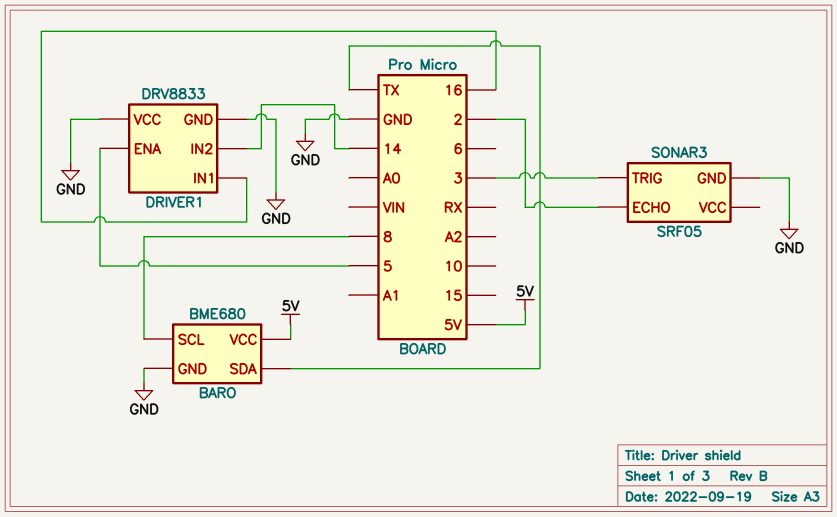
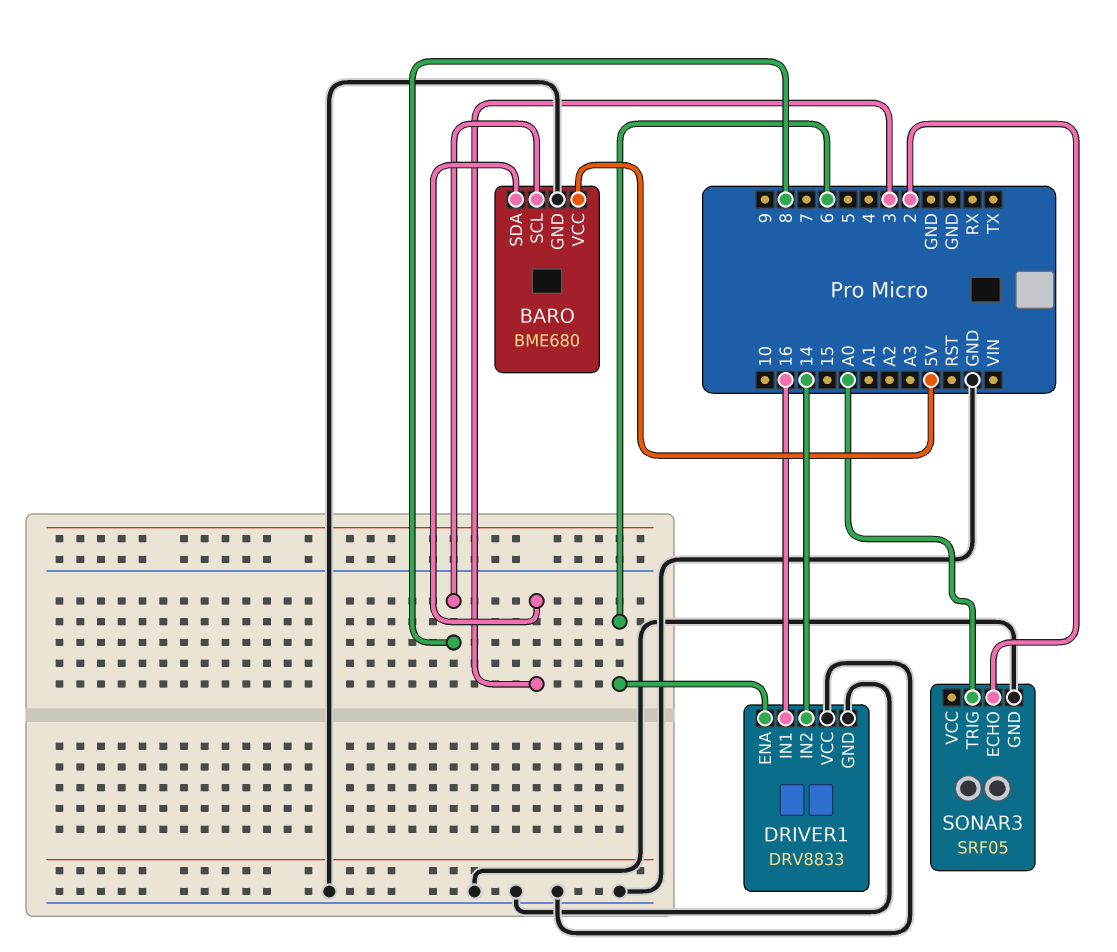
BARO pin SDA: TX -> 3
DRIVER1 pin ENA: 5 -> 6
SONAR3 pin TRIG: 3 -> A0

